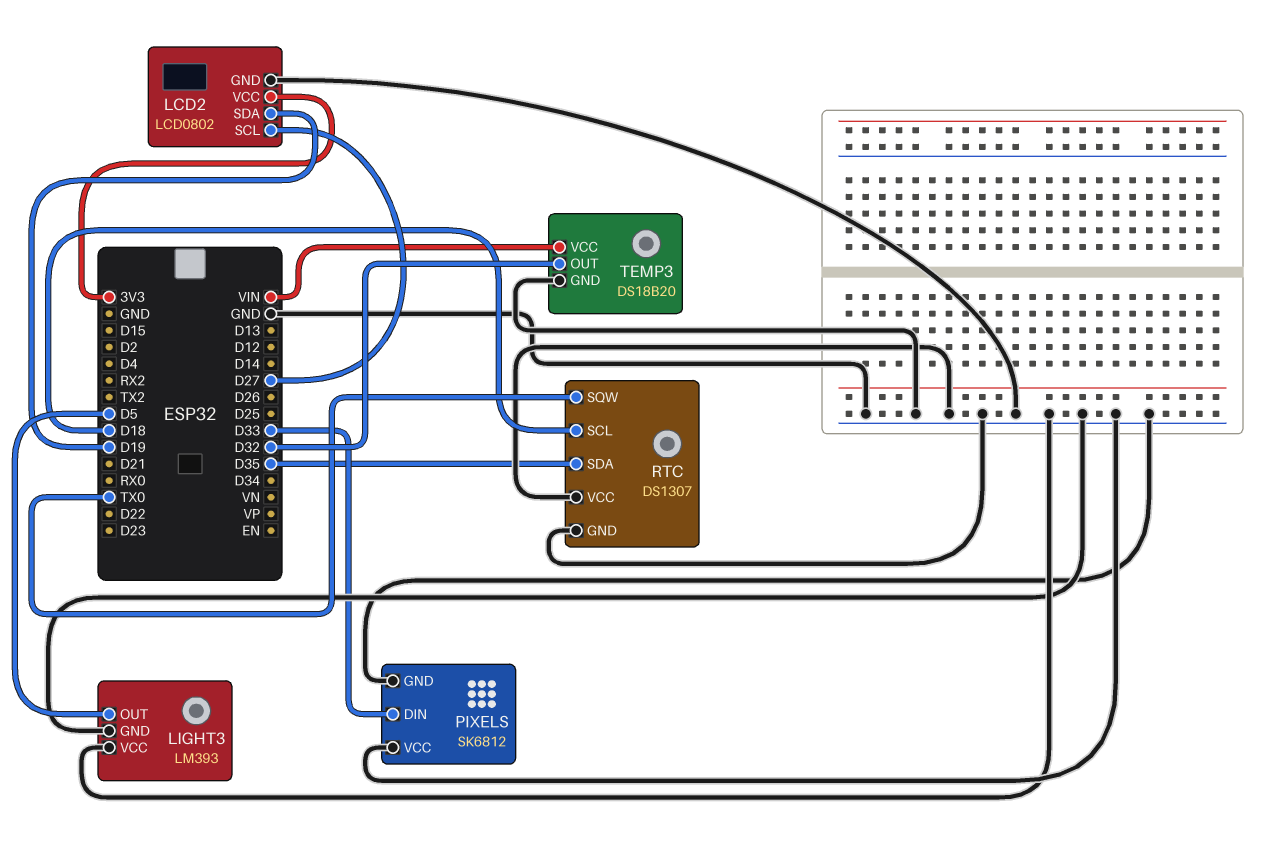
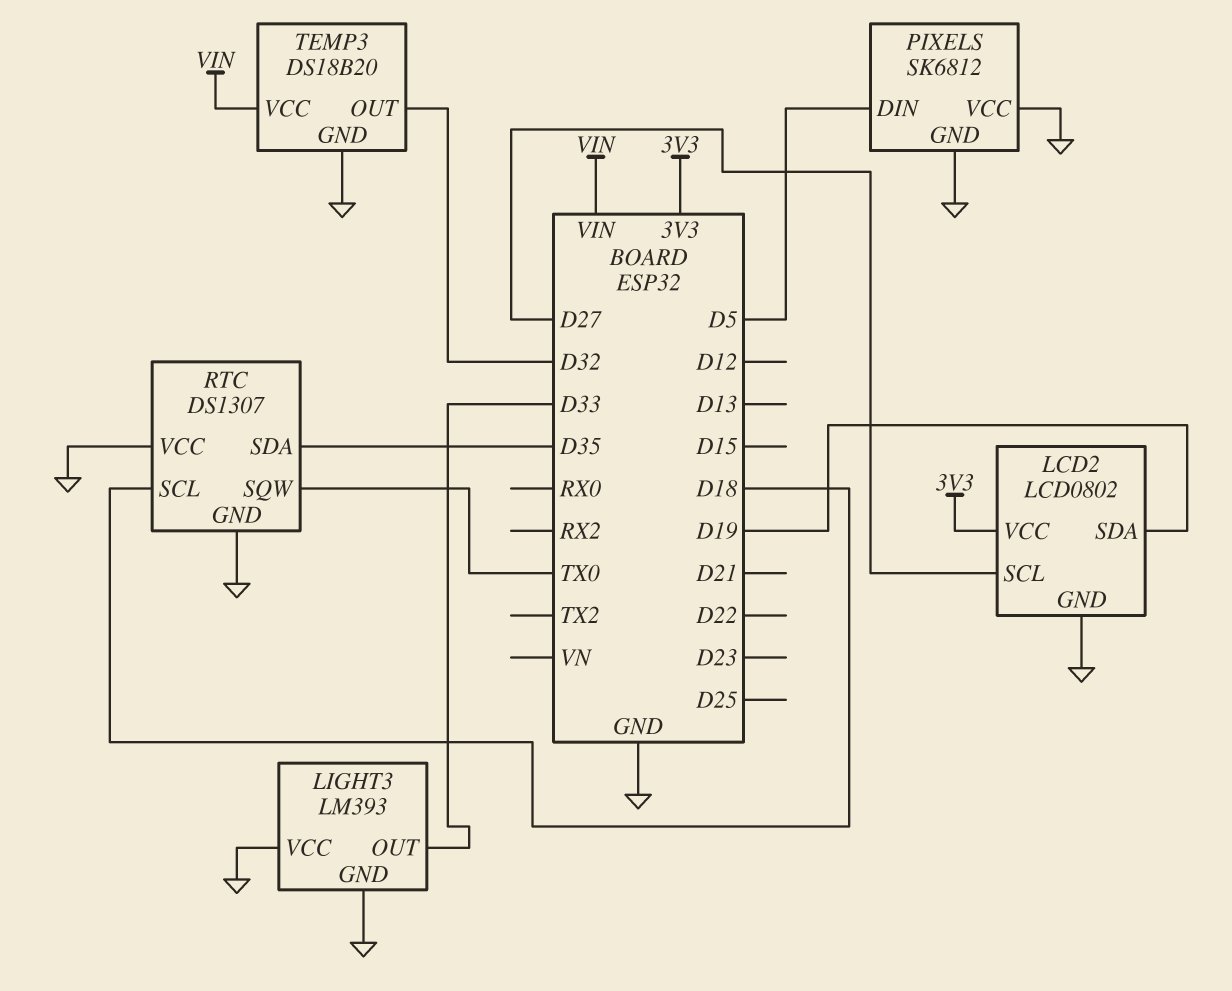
LIGHT3 pin OUT: D5 -> D33
PIXELS pin DIN: D33 -> D5

